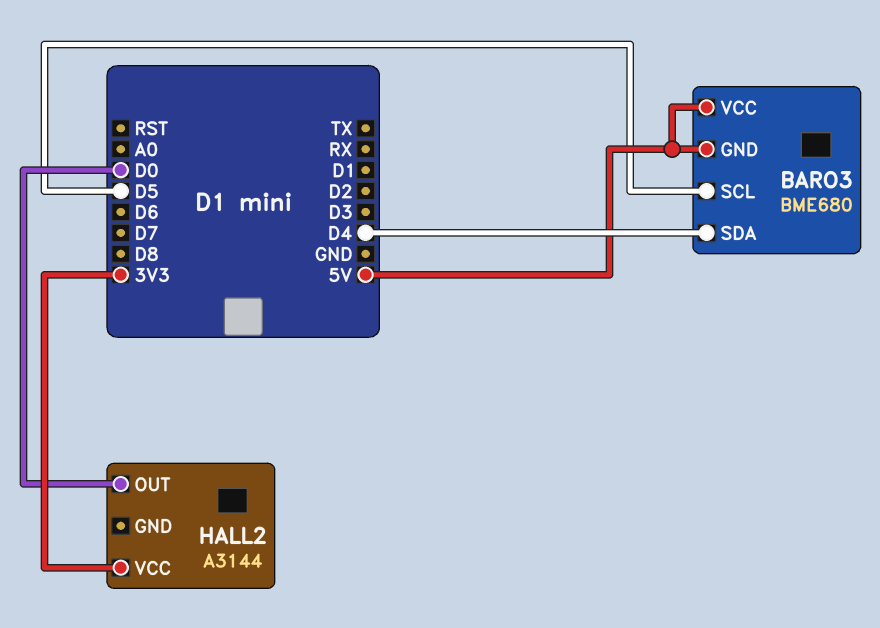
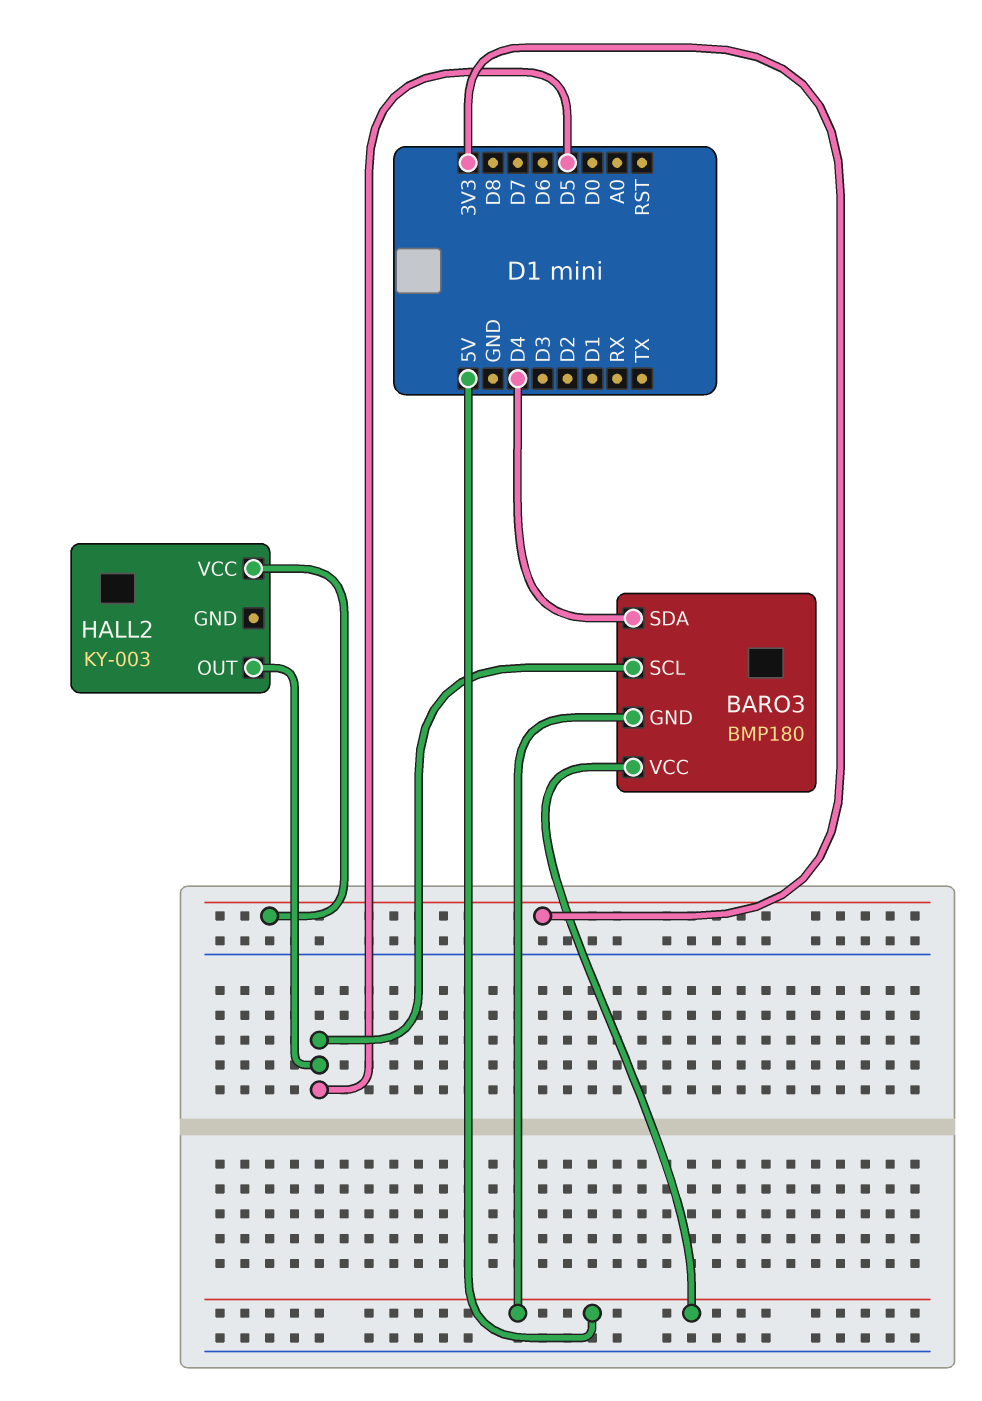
BARO3: BME680 -> BMP180
HALL2: A3144 -> KY-003
HALL2 pin OUT: D0 -> D5

